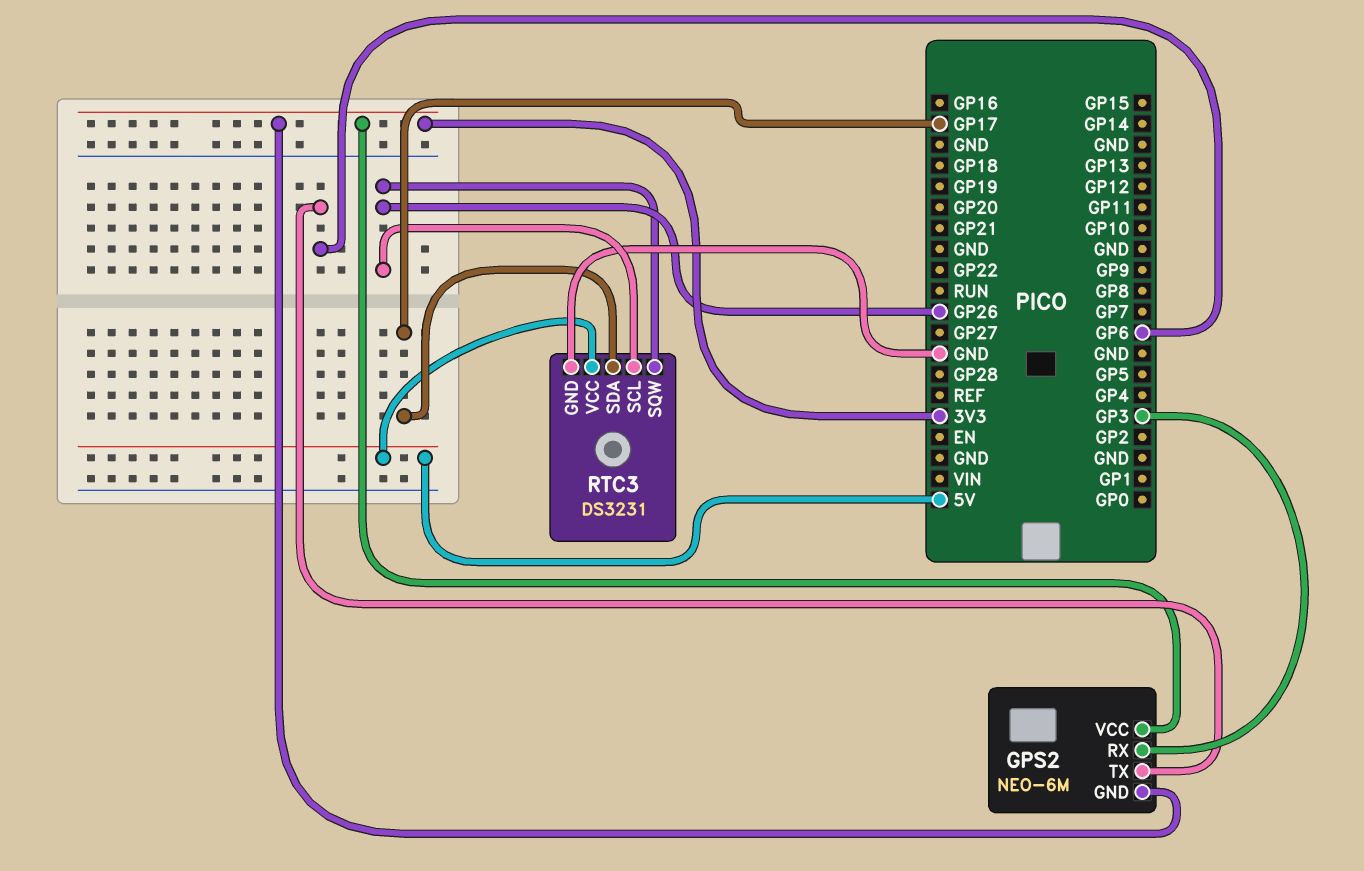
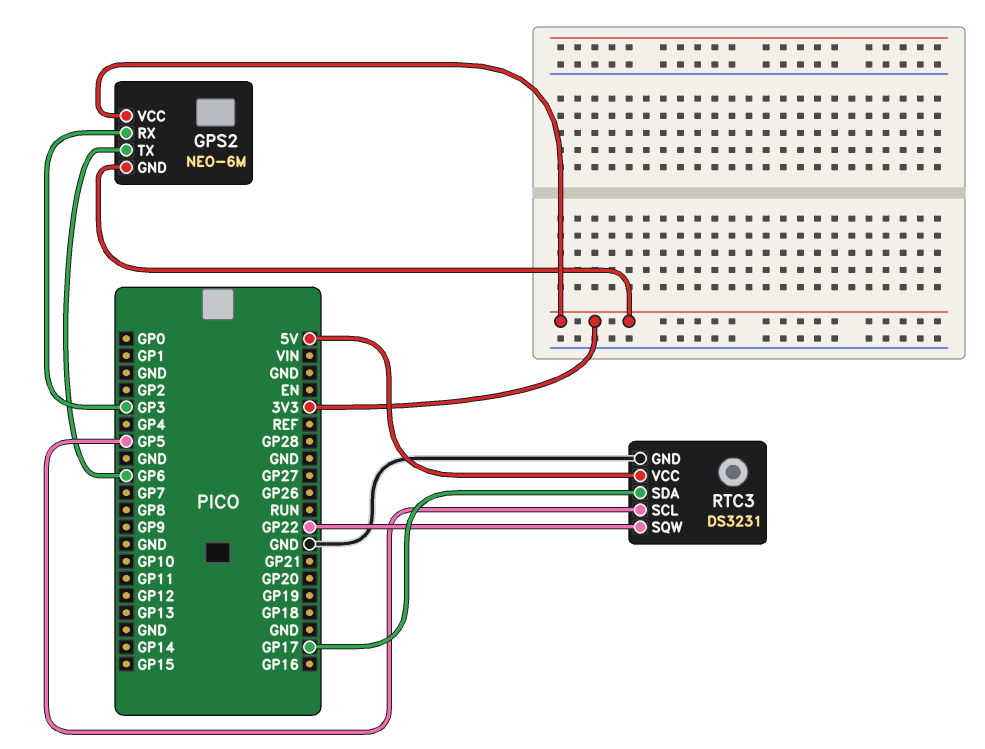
RTC3 pin SCL: GP26 -> GP5
RTC3 pin SQW: GP26 -> GP22

